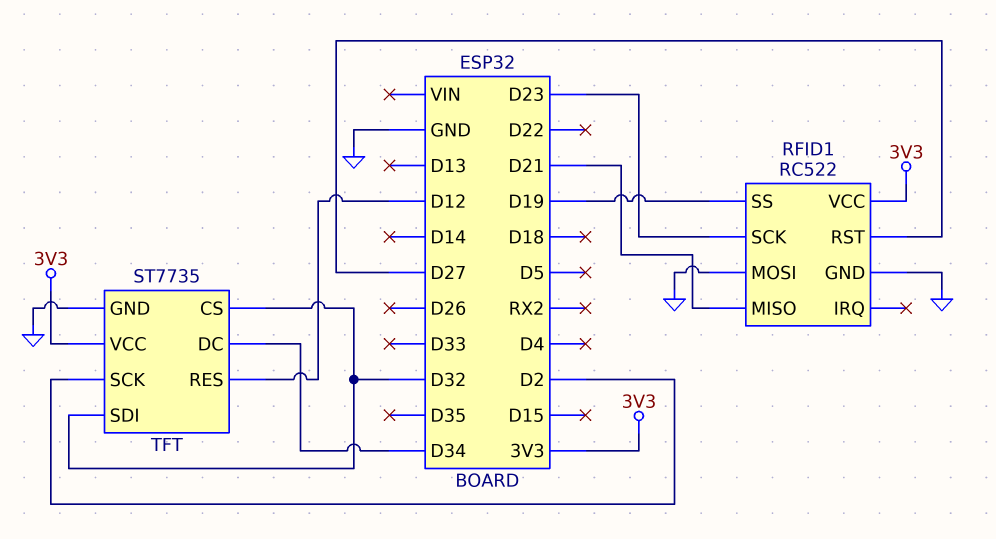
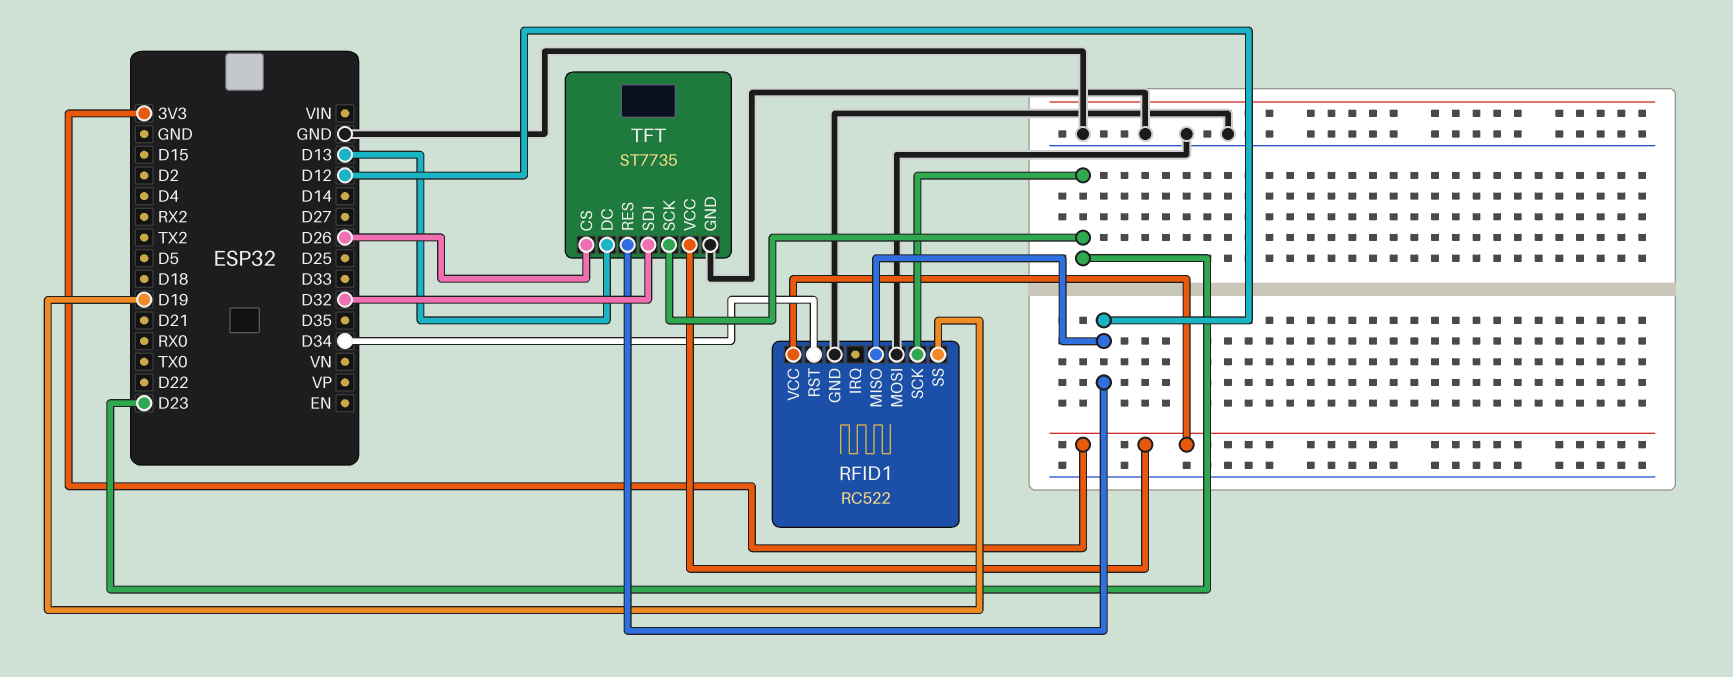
RFID1 pin MISO: D21 -> D12
RFID1 pin RST: D27 -> D34
TFT pin CS: D32 -> D26
TFT pin DC: D34 -> D13
TFT pin SCK: D2 -> D23

